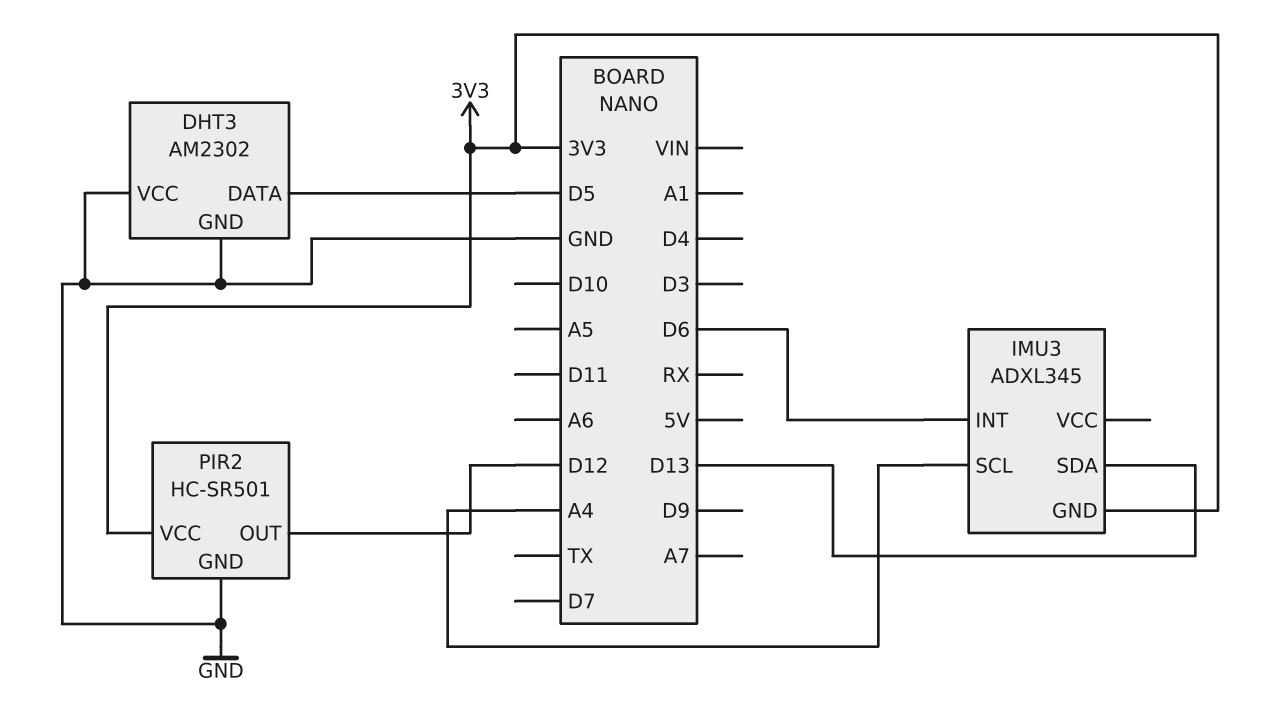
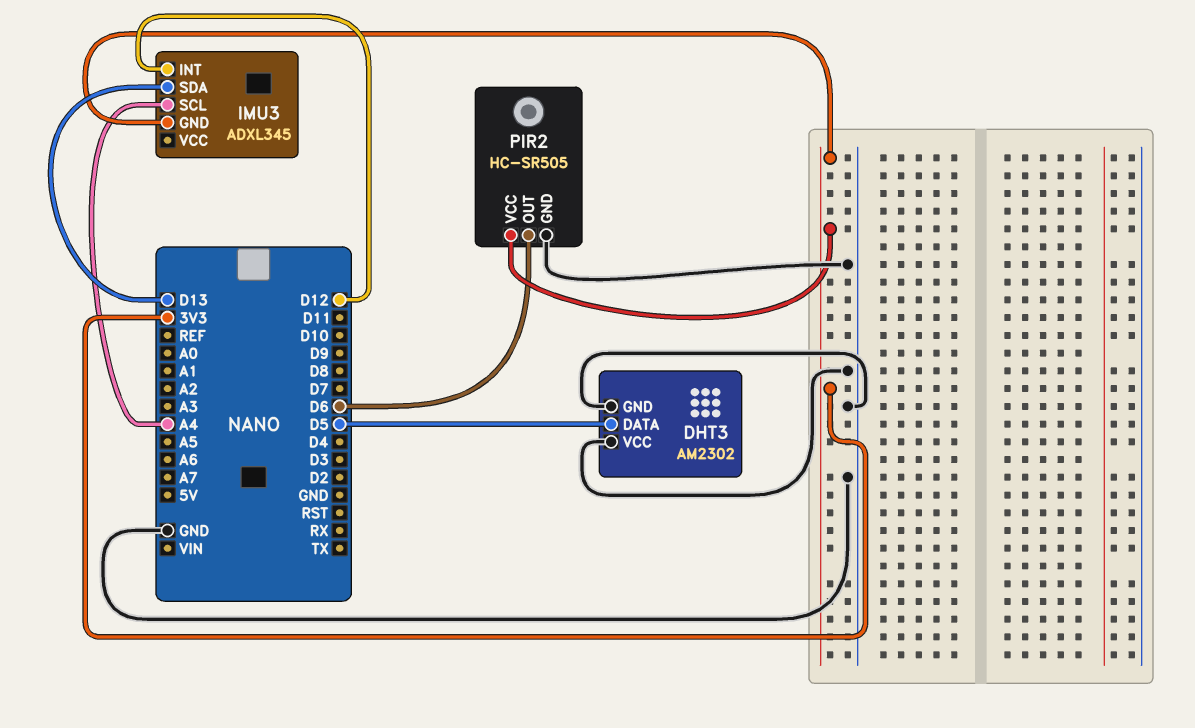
IMU3 pin INT: D6 -> D12
PIR2: HC-SR501 -> HC-SR505
PIR2 pin OUT: D12 -> D6

